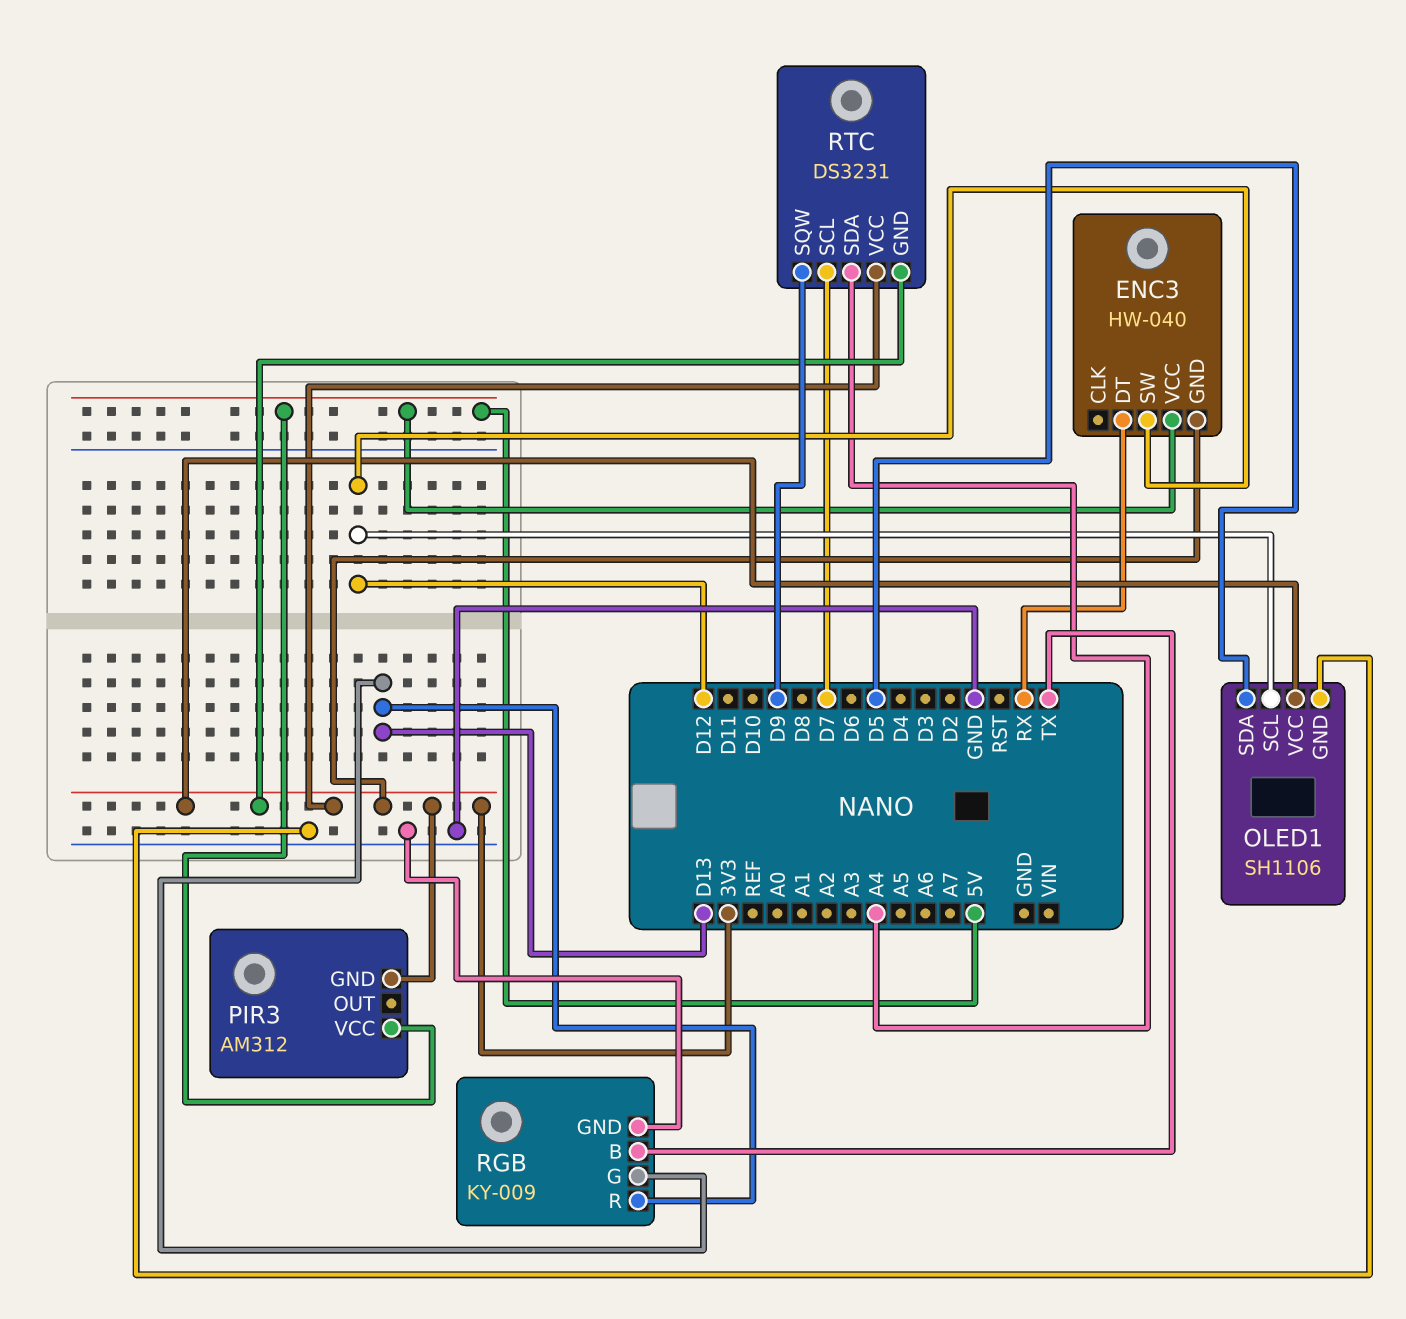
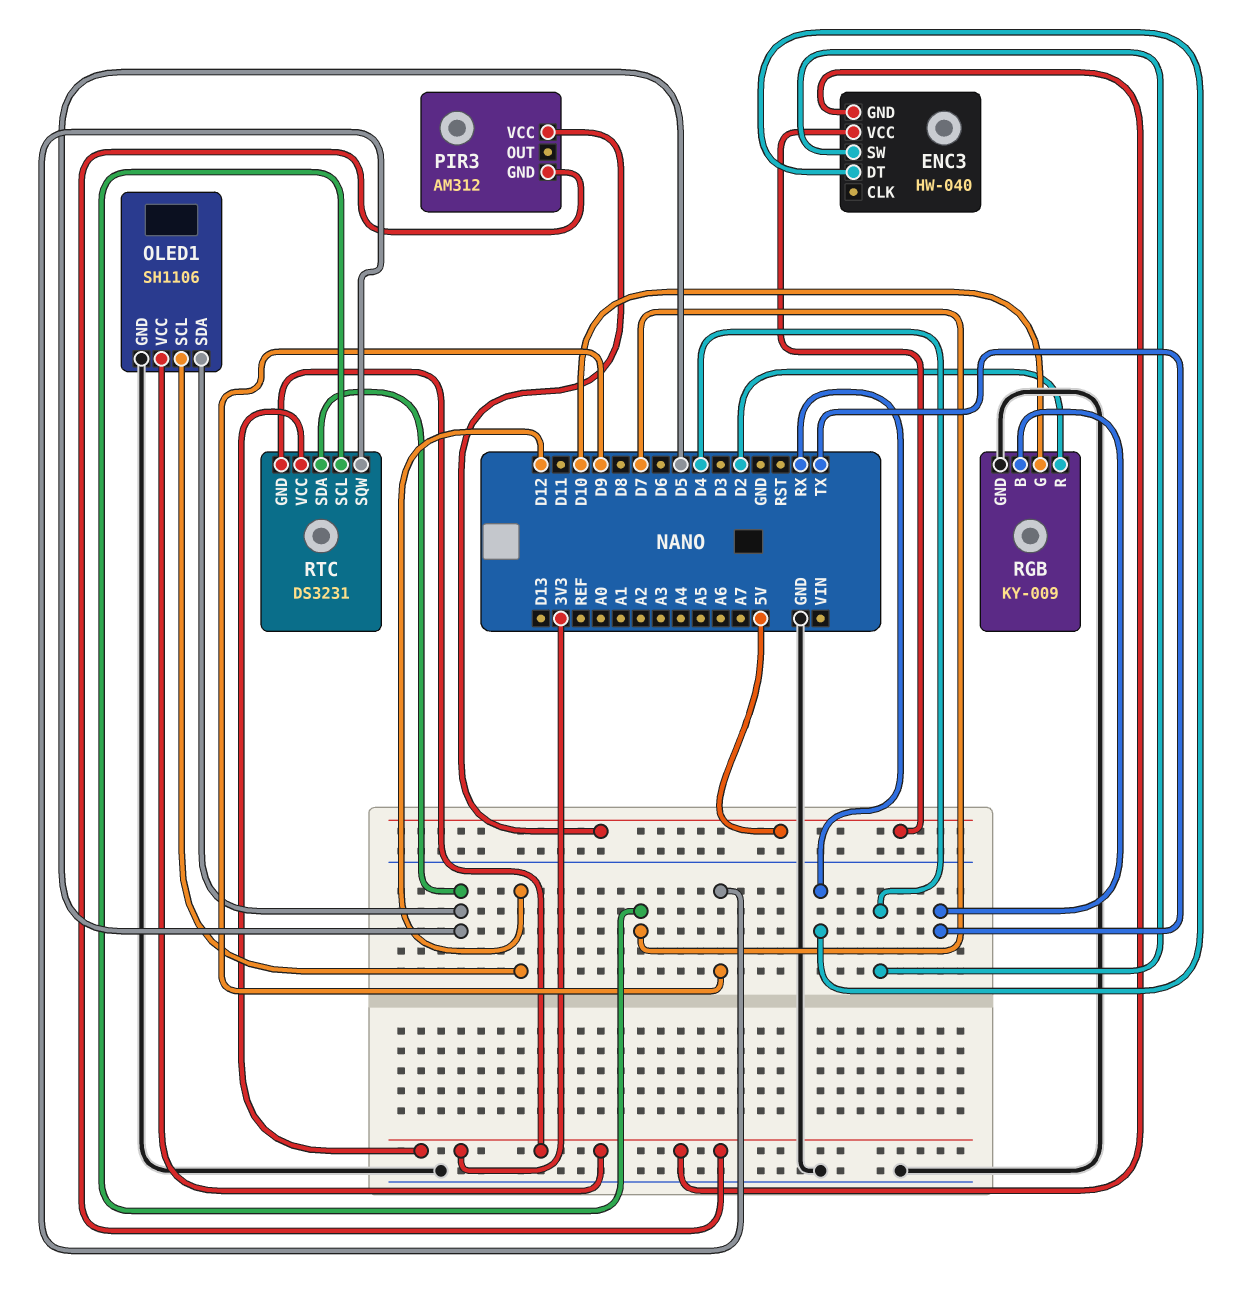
ENC3 pin SW: D12 -> D4
RGB pin G: D13 -> D10
RGB pin R: D13 -> D2
RTC pin SDA: A4 -> D5

